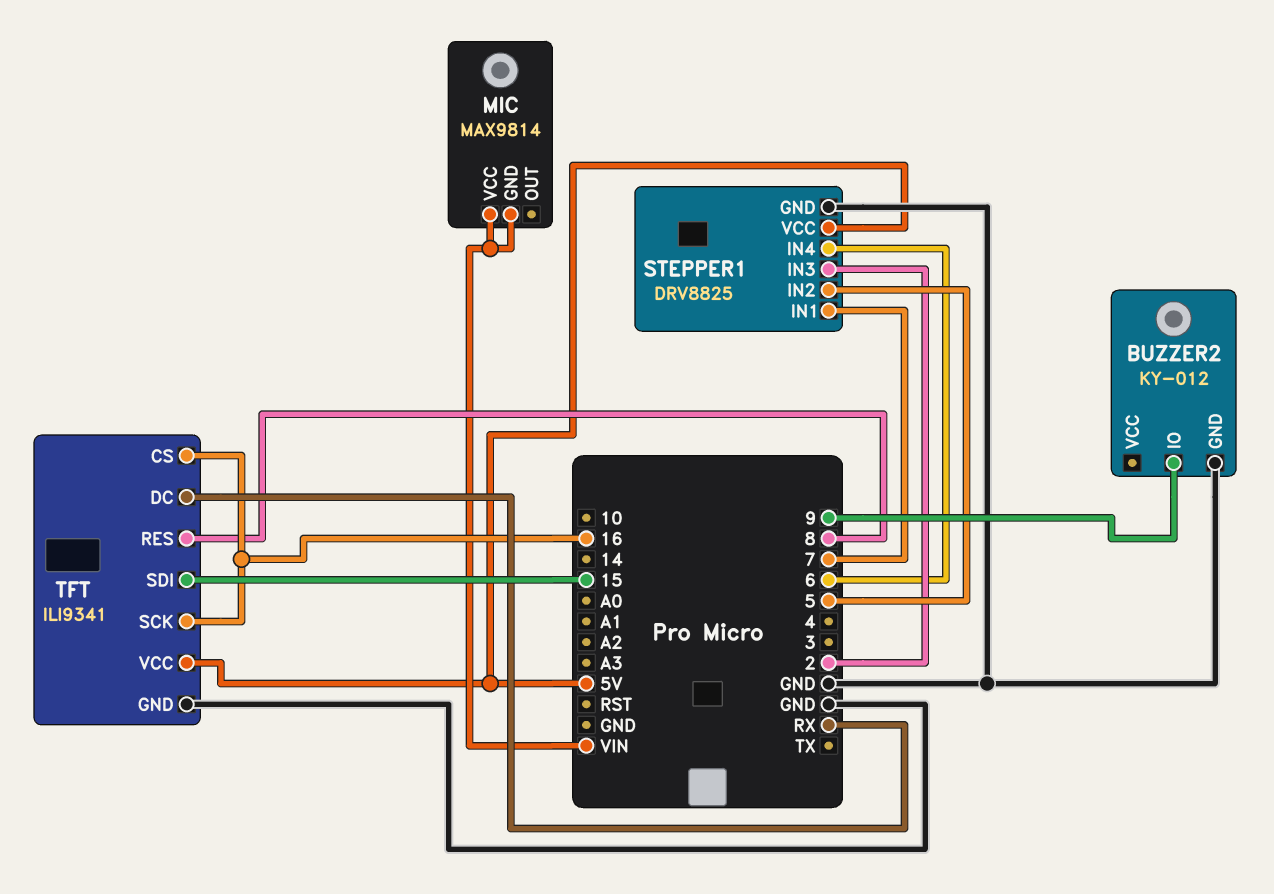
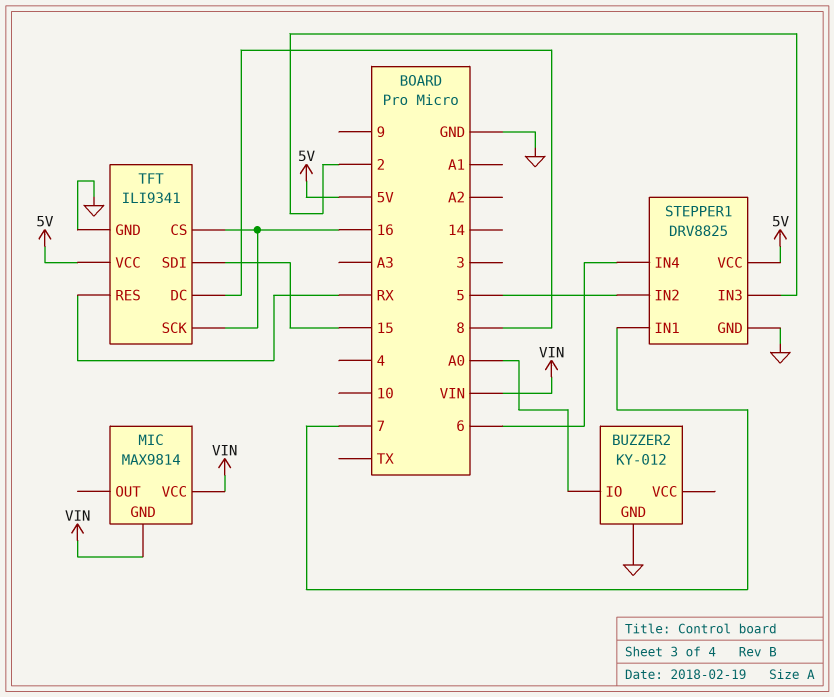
BUZZER2 pin IO: 9 -> A0
TFT pin DC: RX -> 8
TFT pin RES: 8 -> RX

